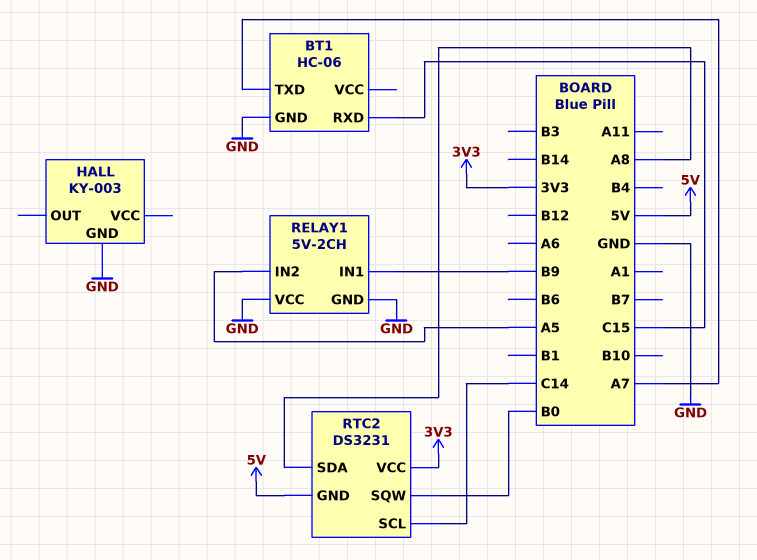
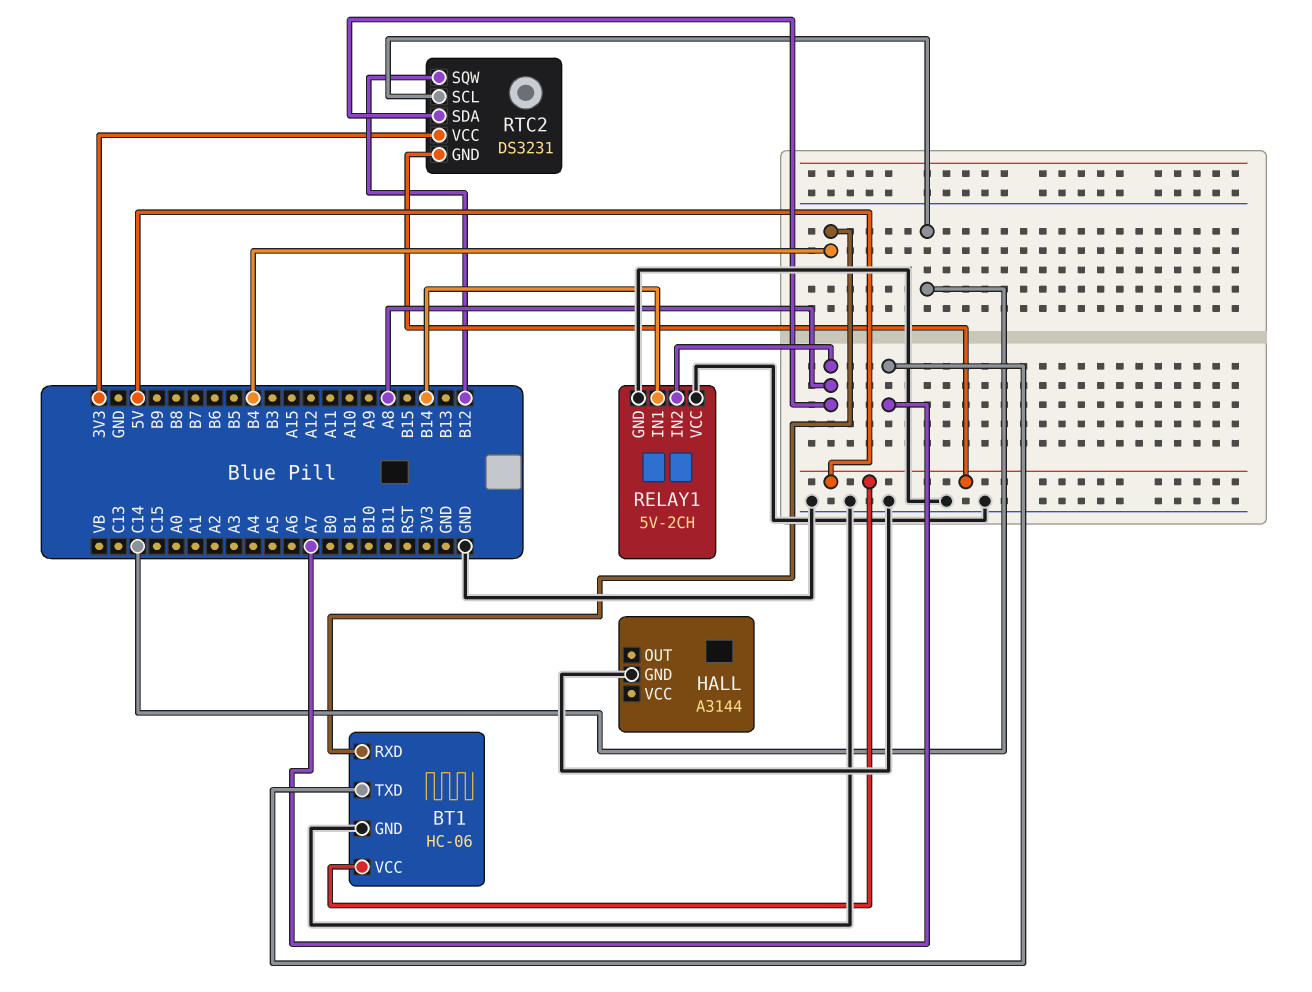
BT1 pin RXD: C15 -> B4
BT1 pin VCC: none -> 5V
HALL: KY-003 -> A3144
RELAY1 pin IN1: B9 -> B14
RELAY1 pin IN2: A5 -> A8
RTC2 pin SQW: B0 -> B12

